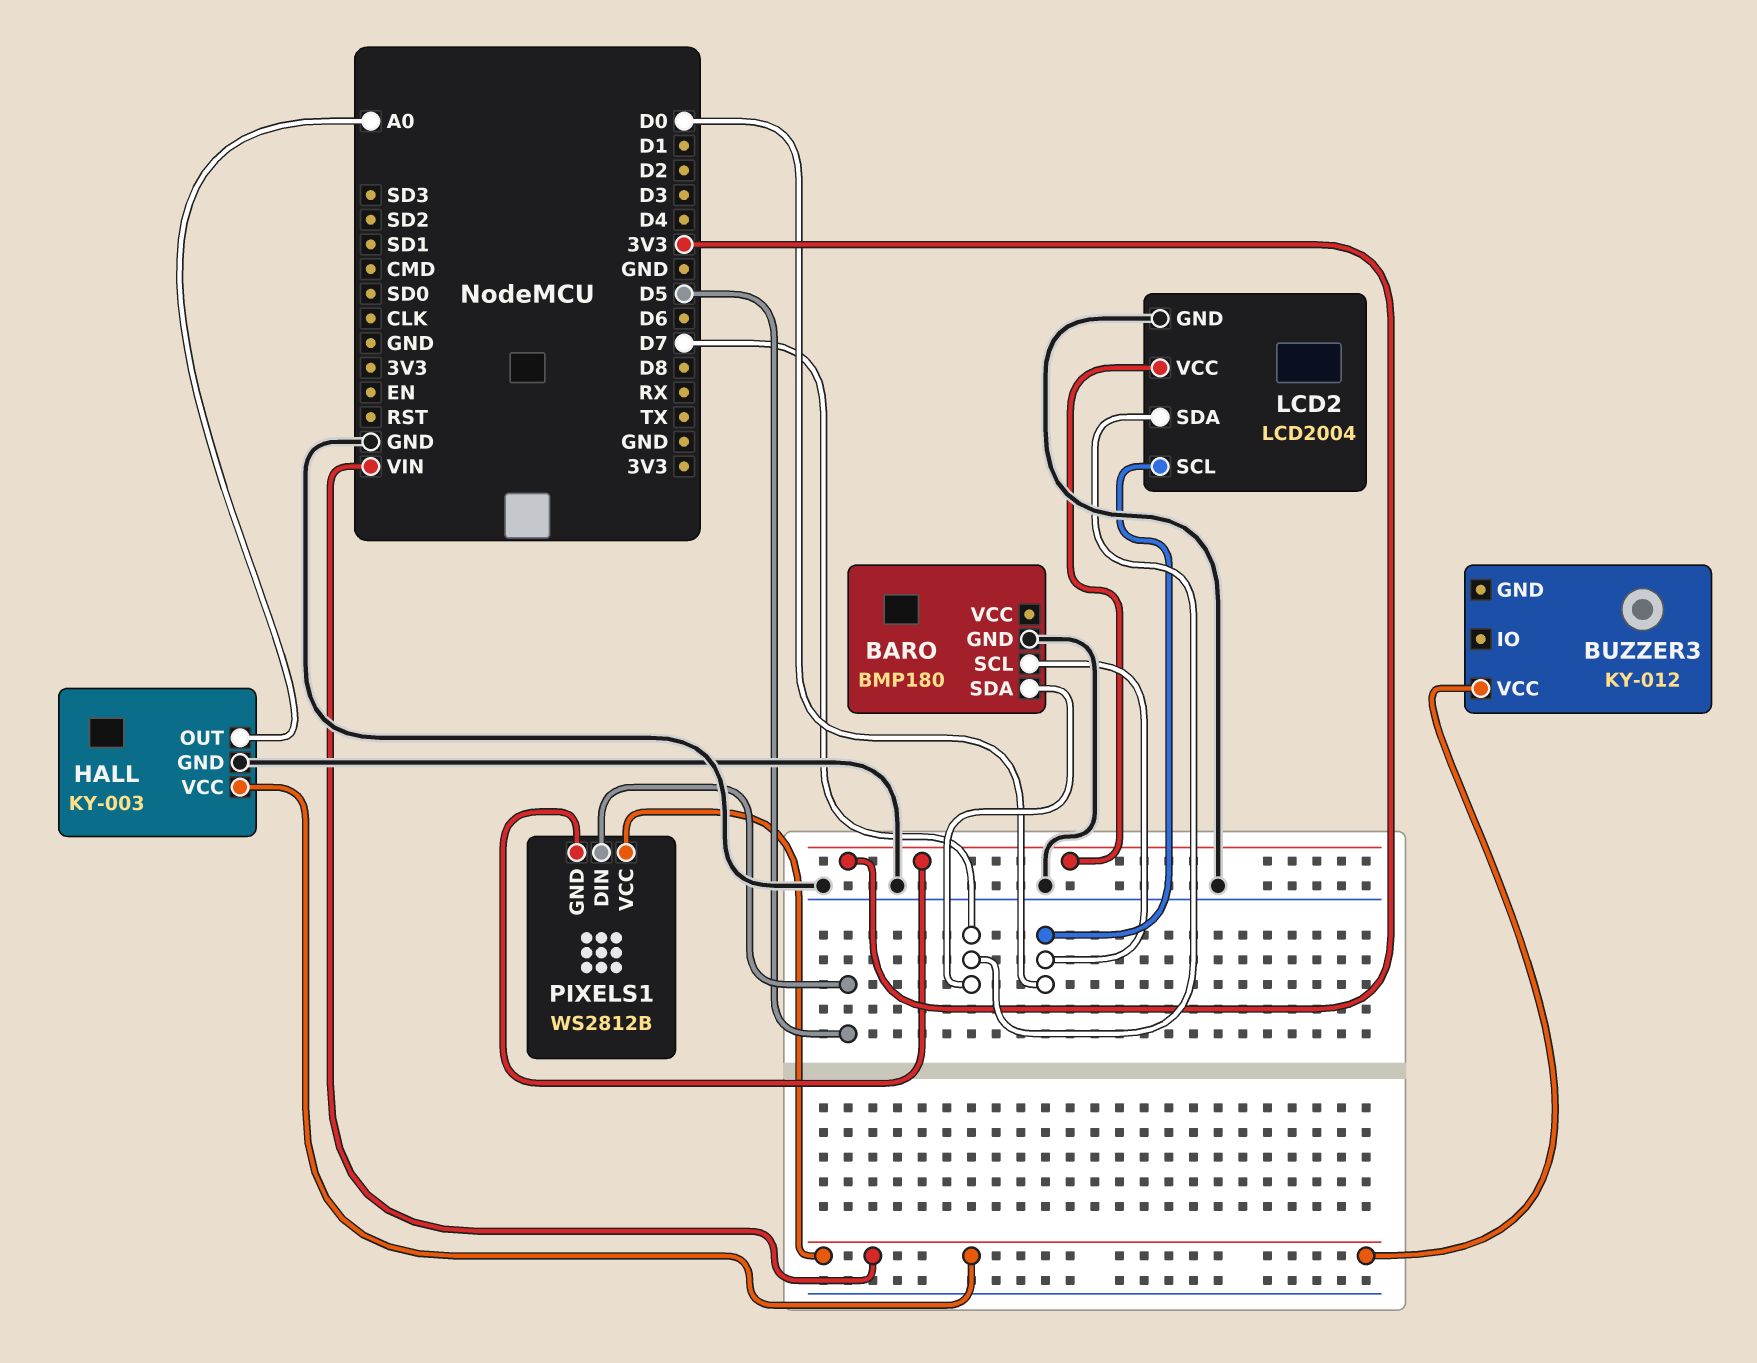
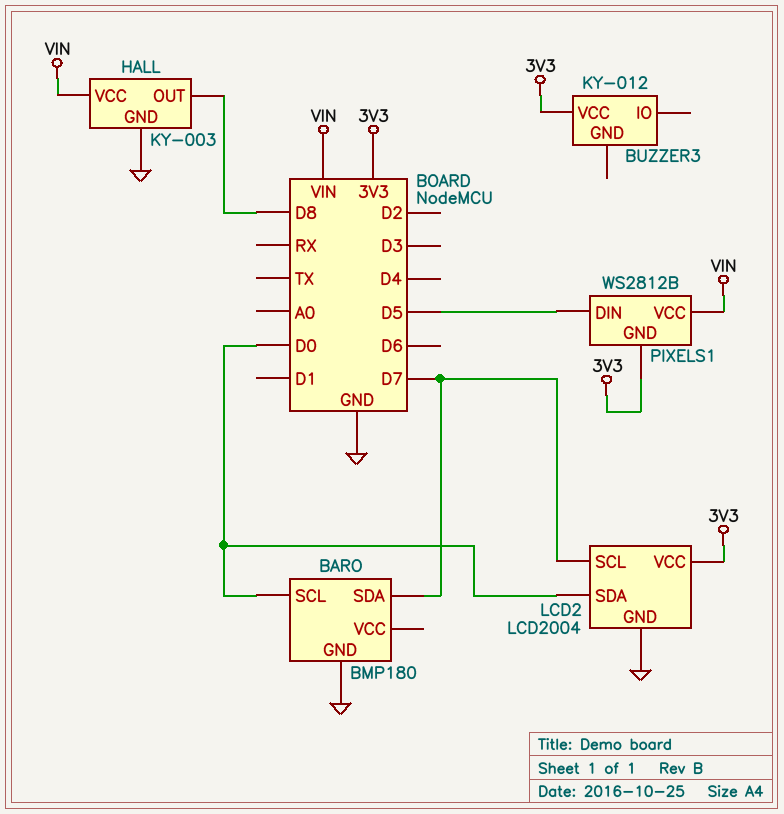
BUZZER3 pin VCC: VIN -> 3V3
HALL pin OUT: A0 -> D8
LCD2 pin SCL: D0 -> D7
LCD2 pin SDA: D7 -> D0

